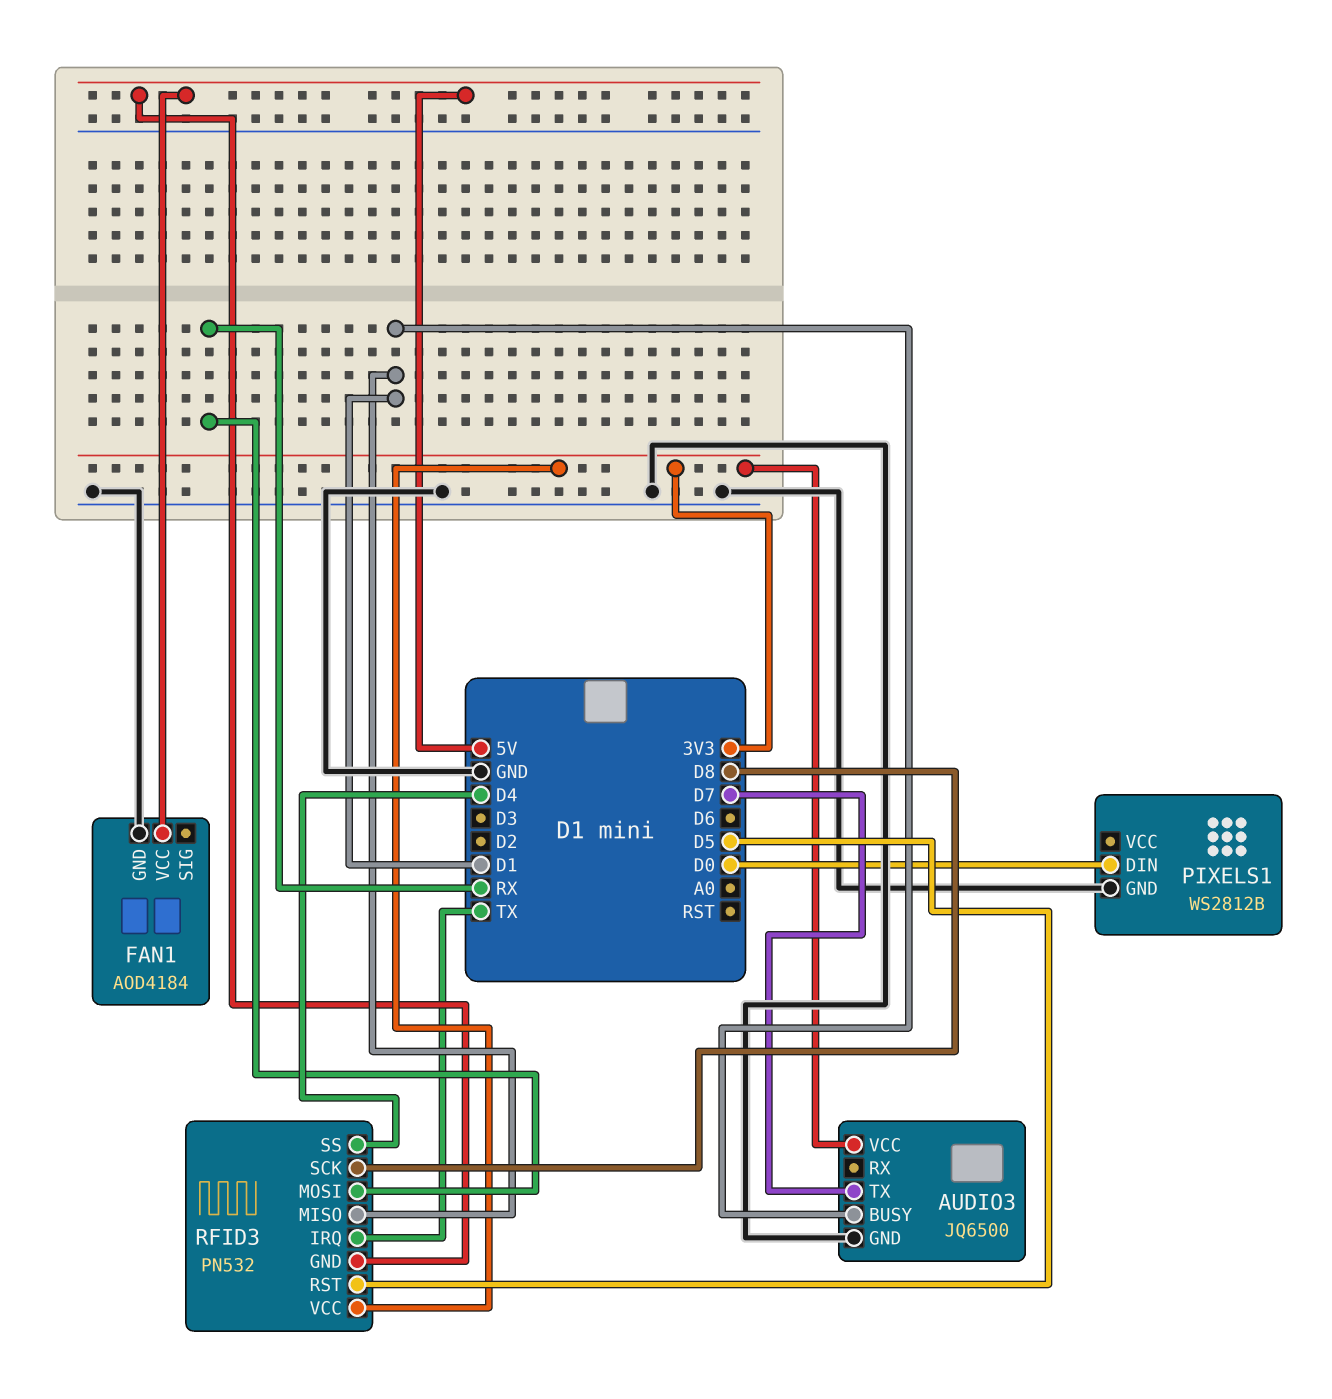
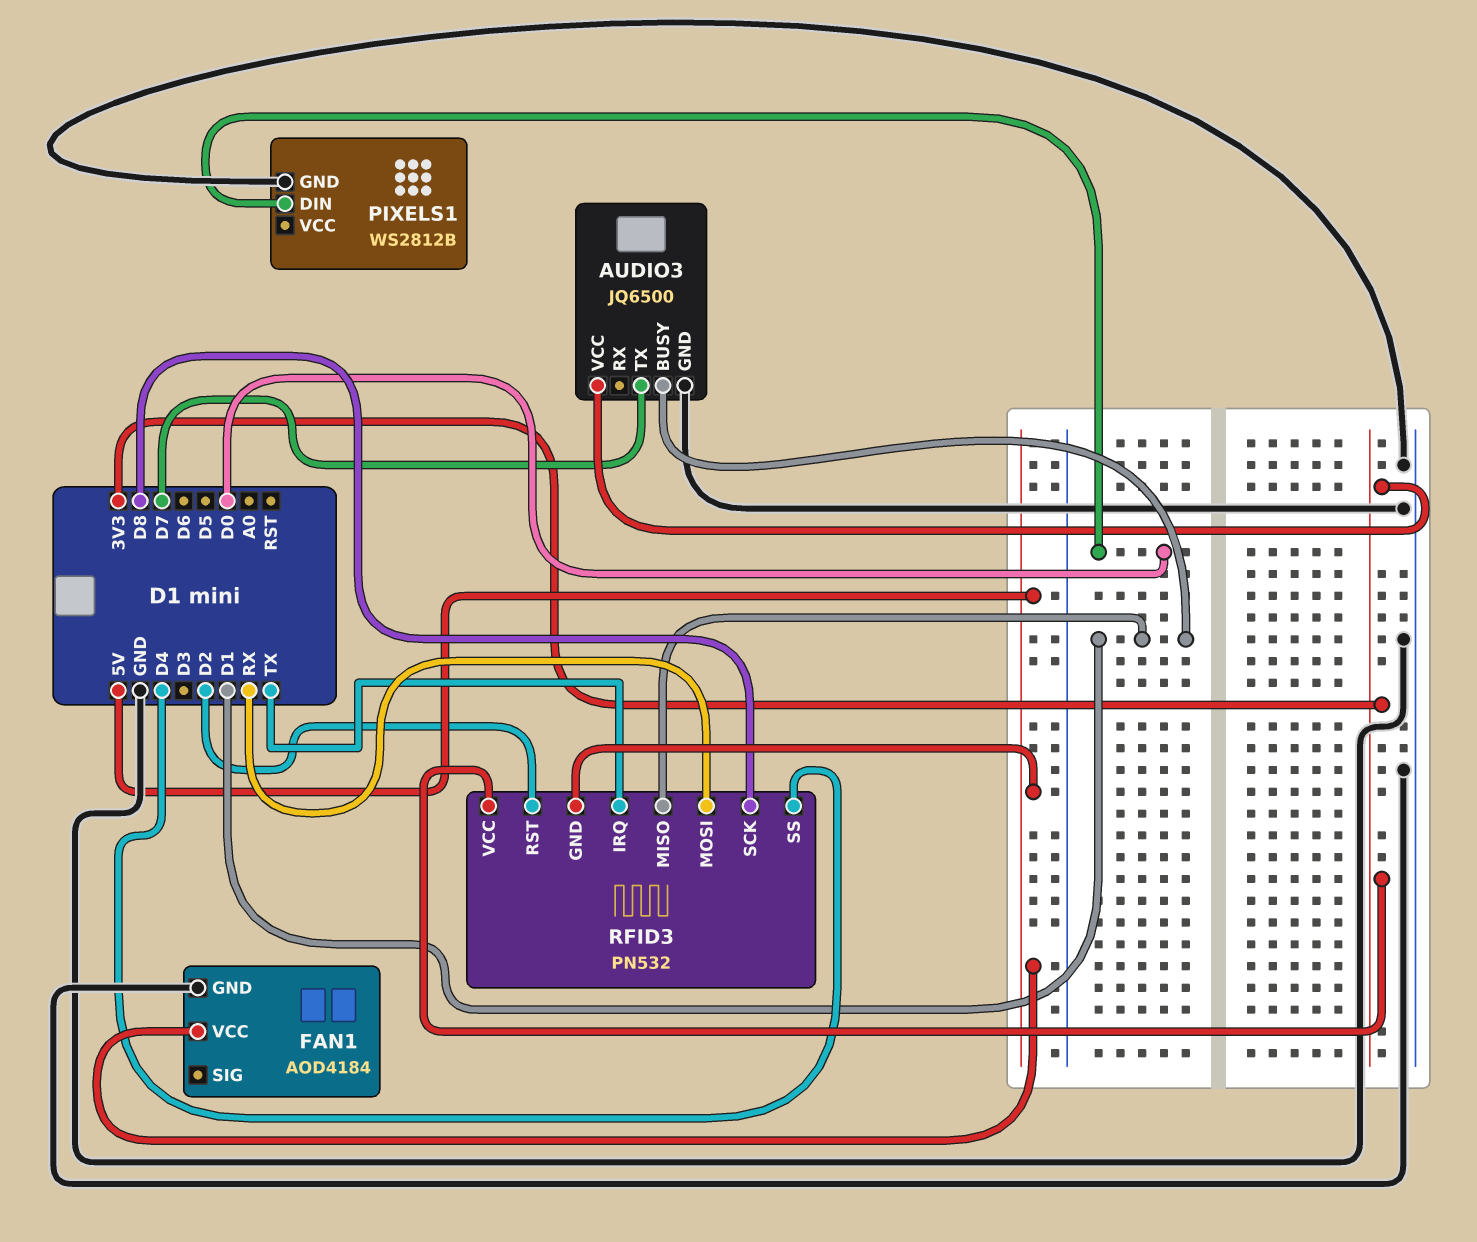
RFID3 pin RST: D5 -> D2

